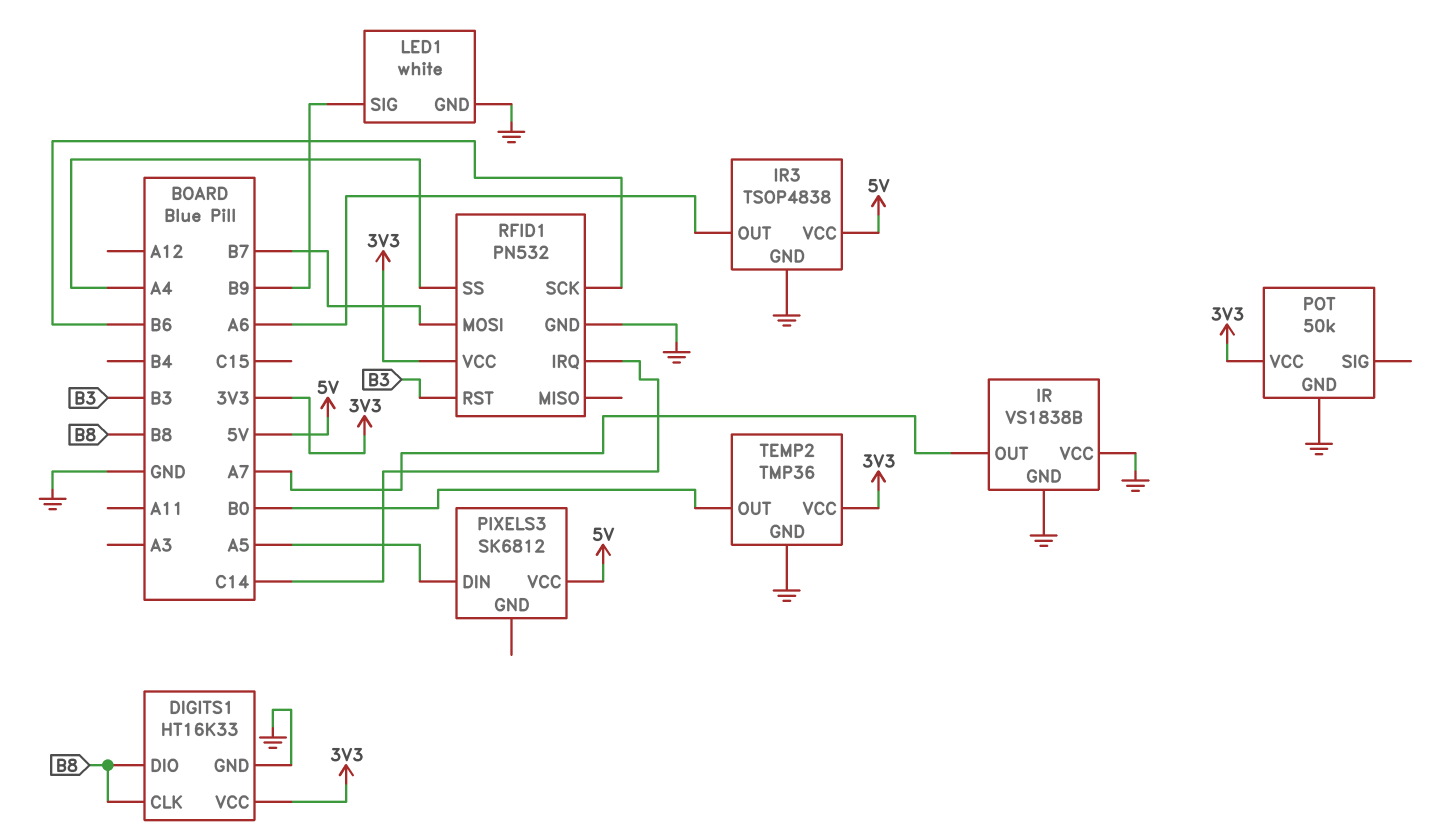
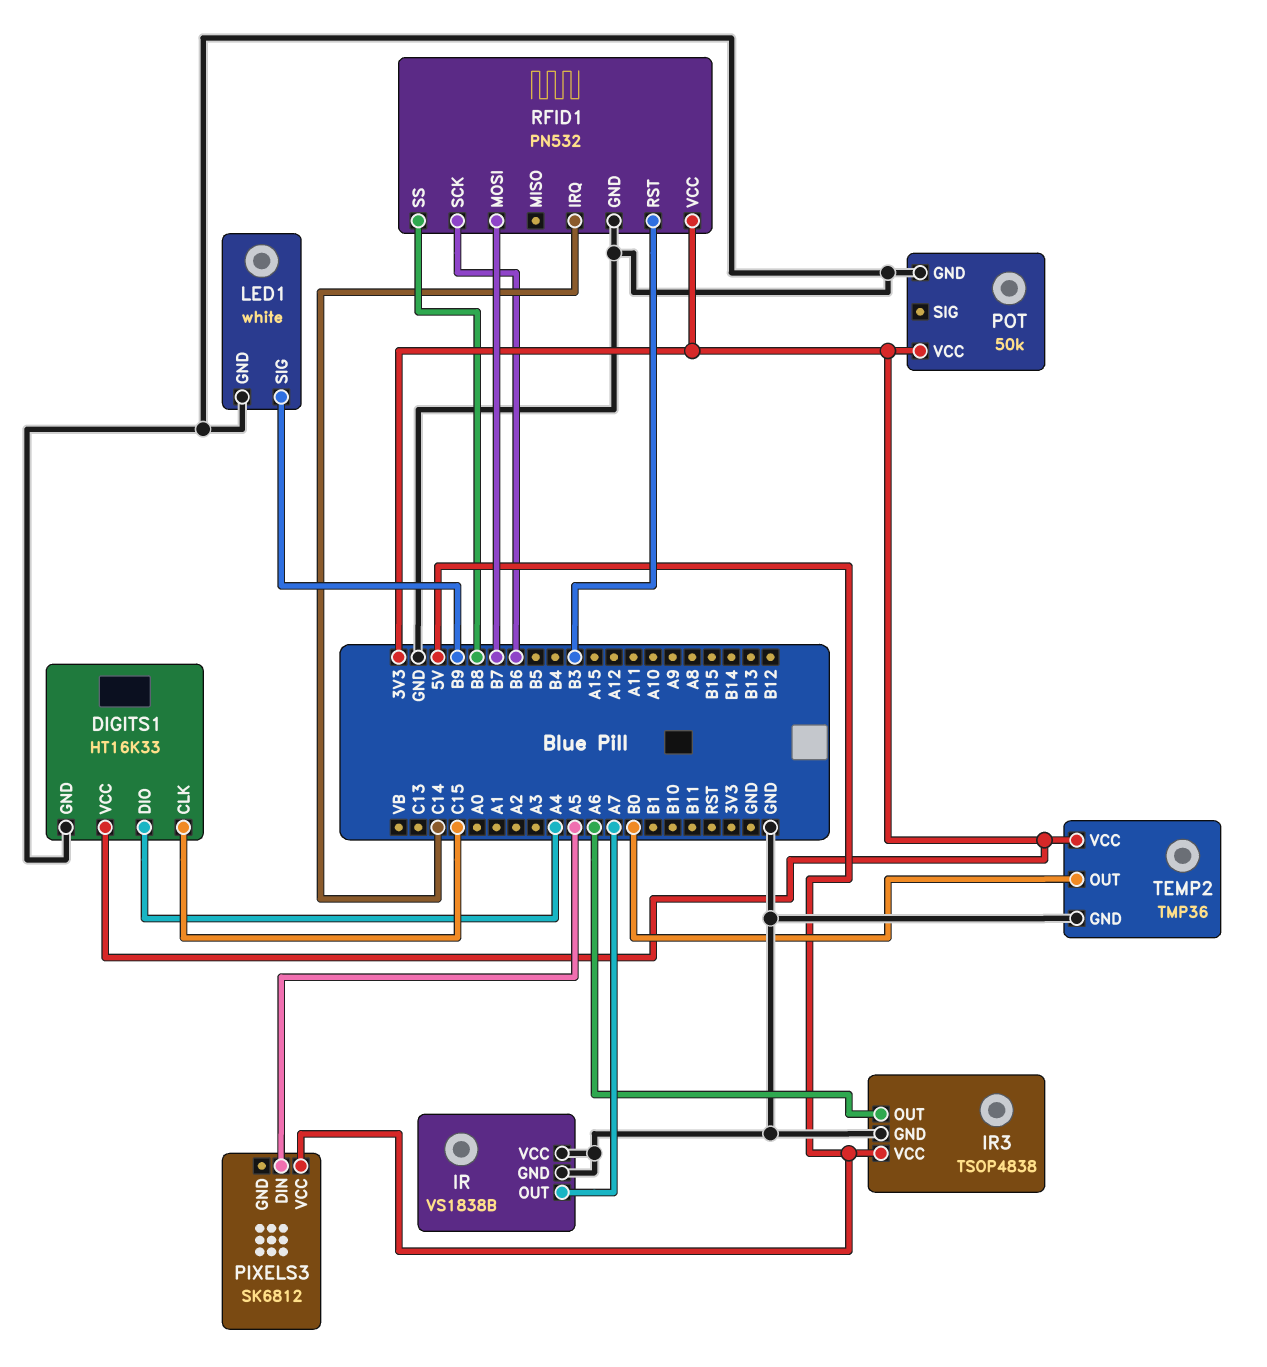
DIGITS1 pin CLK: B8 -> C15
DIGITS1 pin DIO: B8 -> A4
RFID1 pin SS: A4 -> B8

